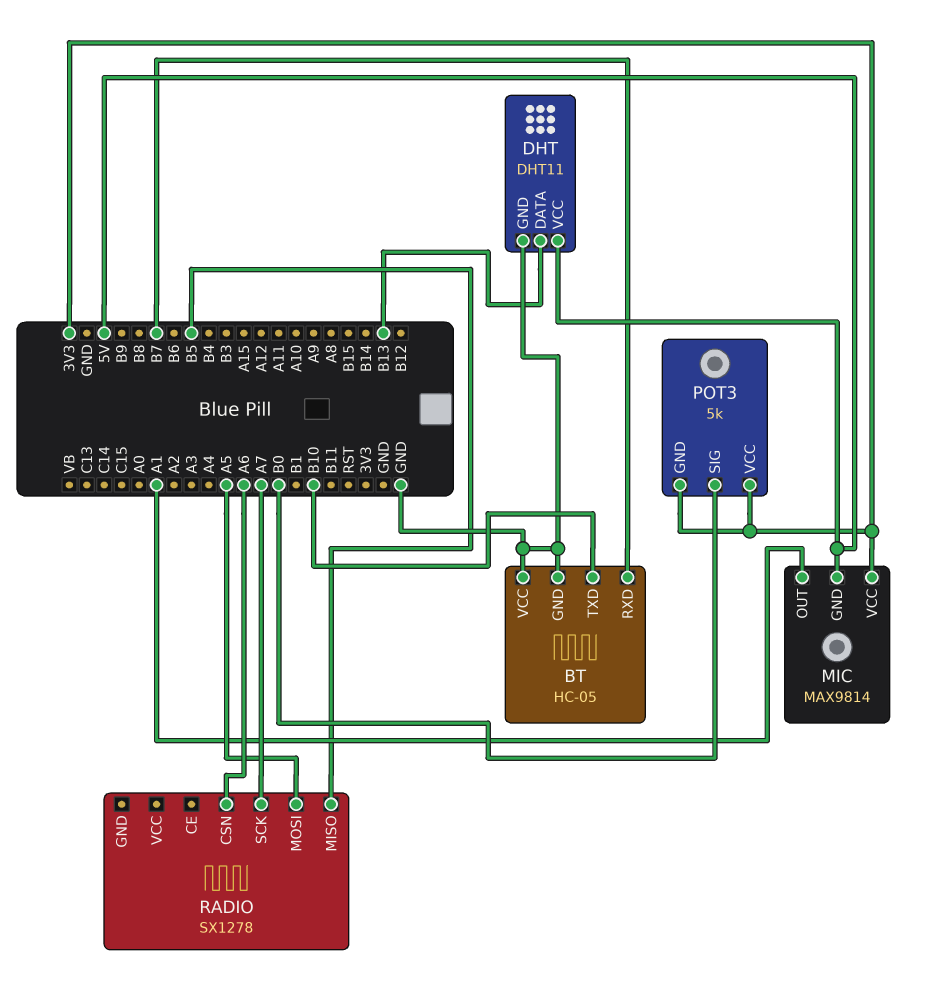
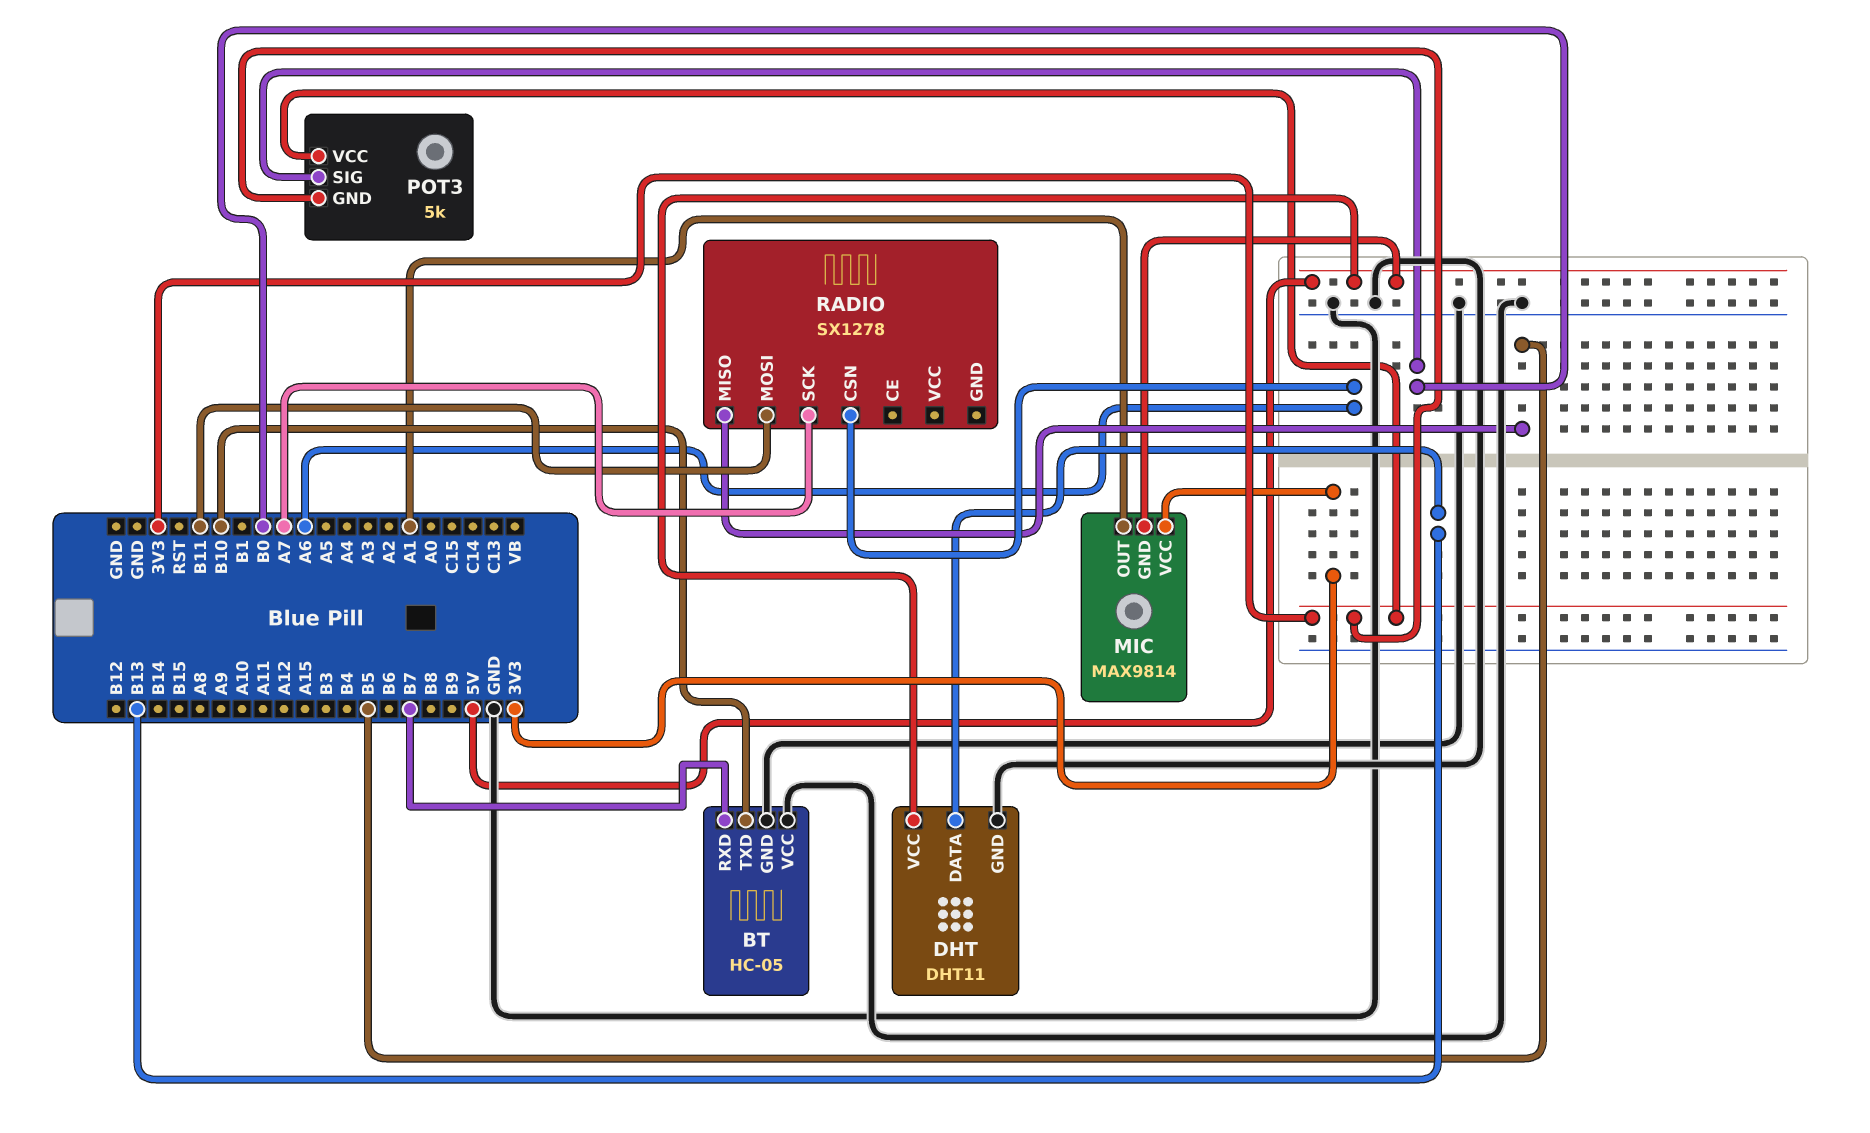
RADIO pin MOSI: A5 -> B11

